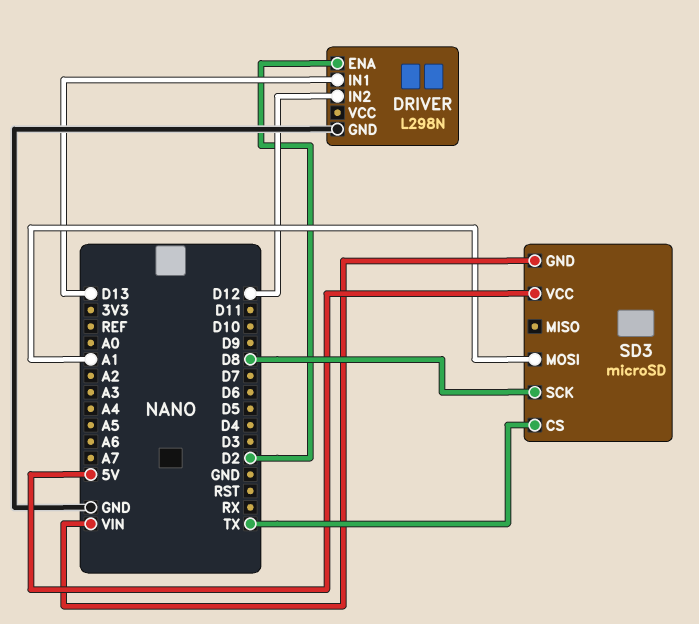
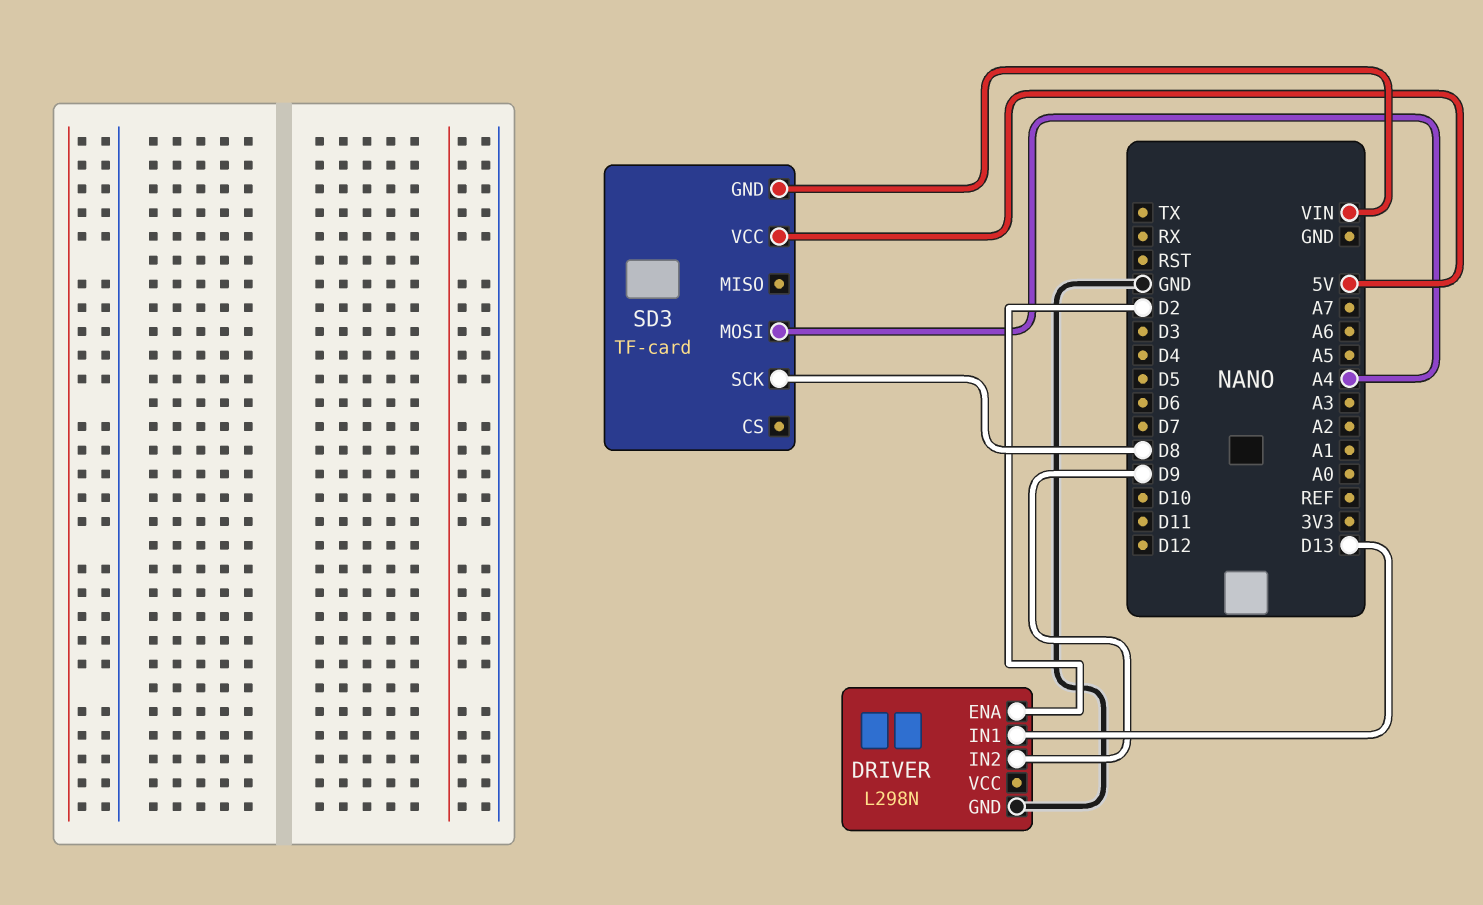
DRIVER pin IN2: D12 -> D9
SD3: microSD -> TF-card
SD3 pin CS: TX -> none
SD3 pin MOSI: A1 -> A4

